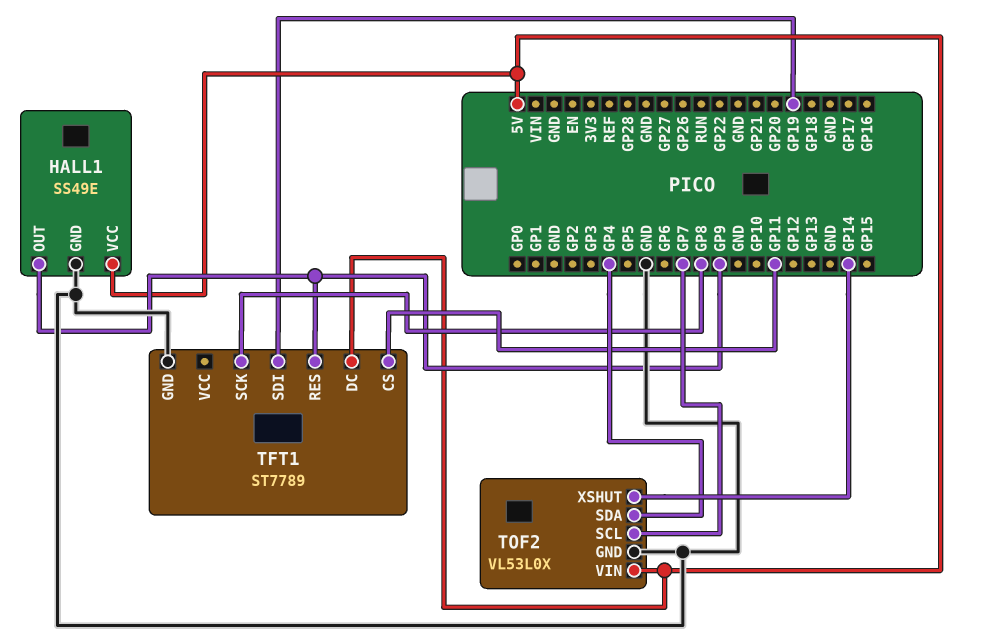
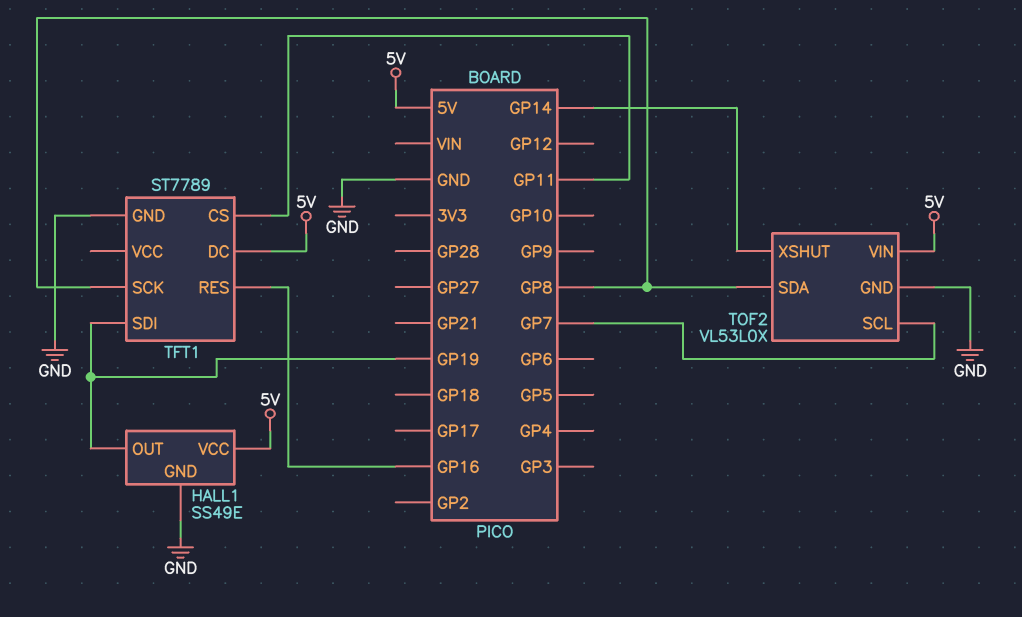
HALL1 pin OUT: GP9 -> GP19
TFT1 pin RES: GP9 -> GP16
TOF2 pin SDA: GP4 -> GP8

